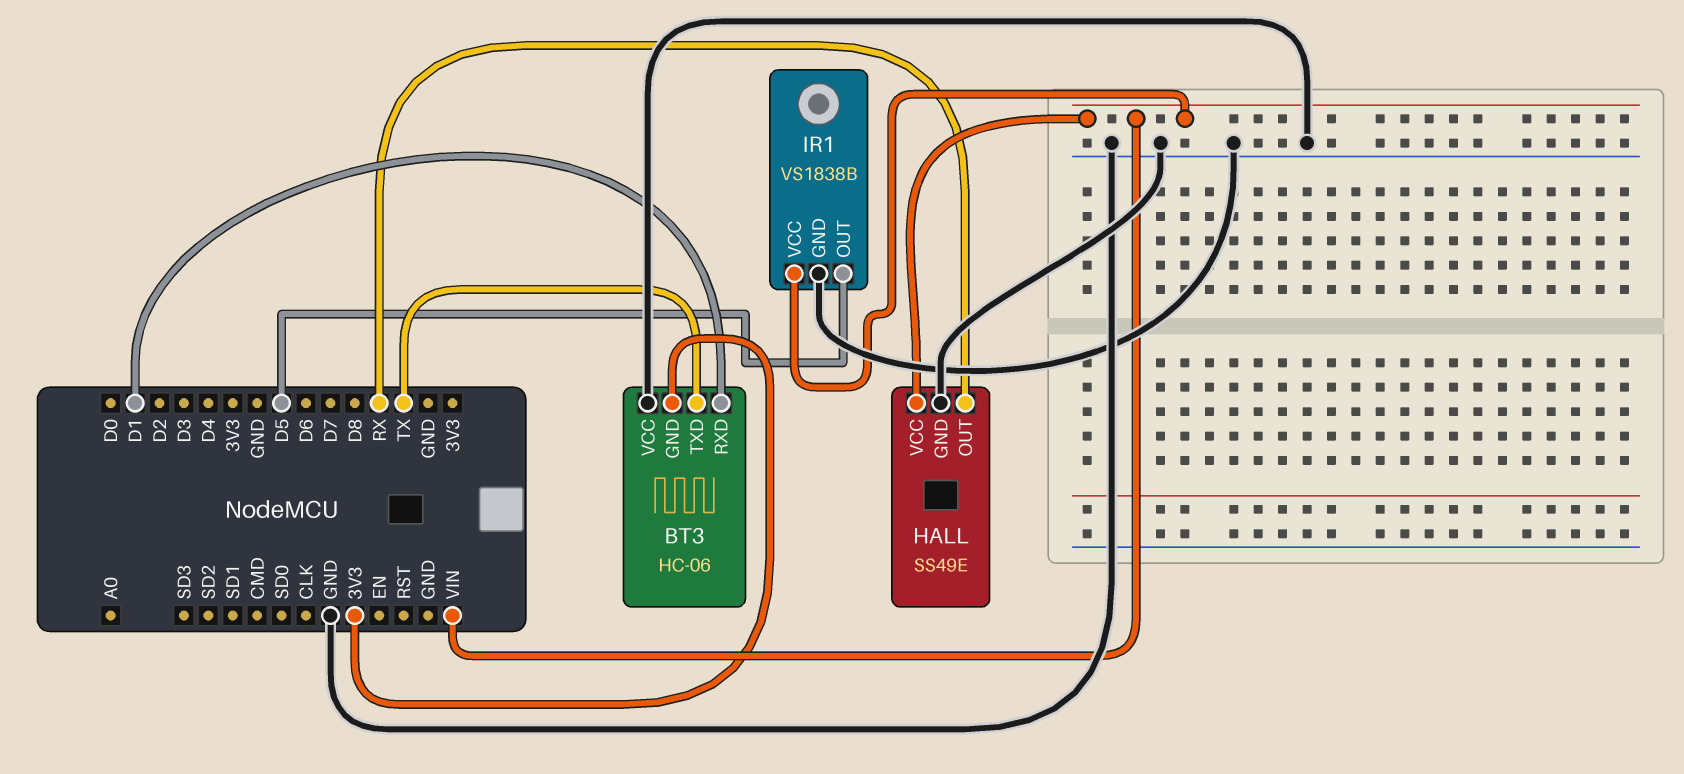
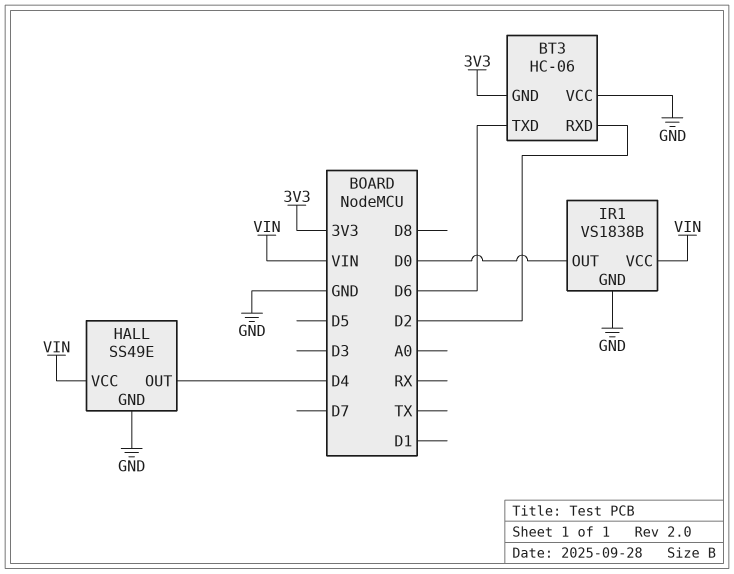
BT3 pin RXD: D1 -> D2
BT3 pin TXD: TX -> D6
HALL pin OUT: RX -> D4
IR1 pin OUT: D5 -> D0

